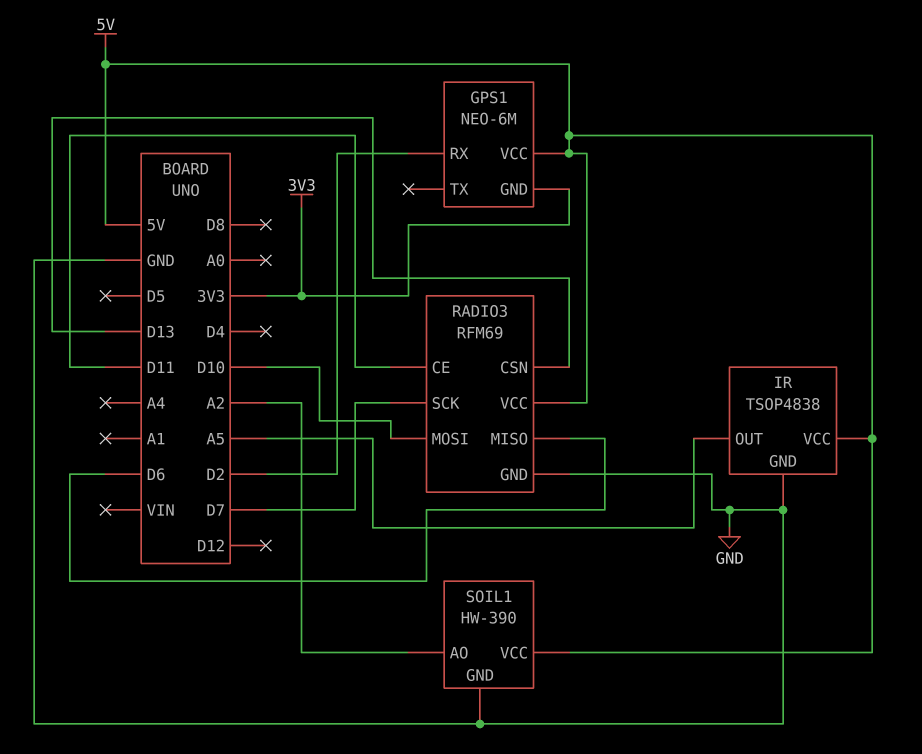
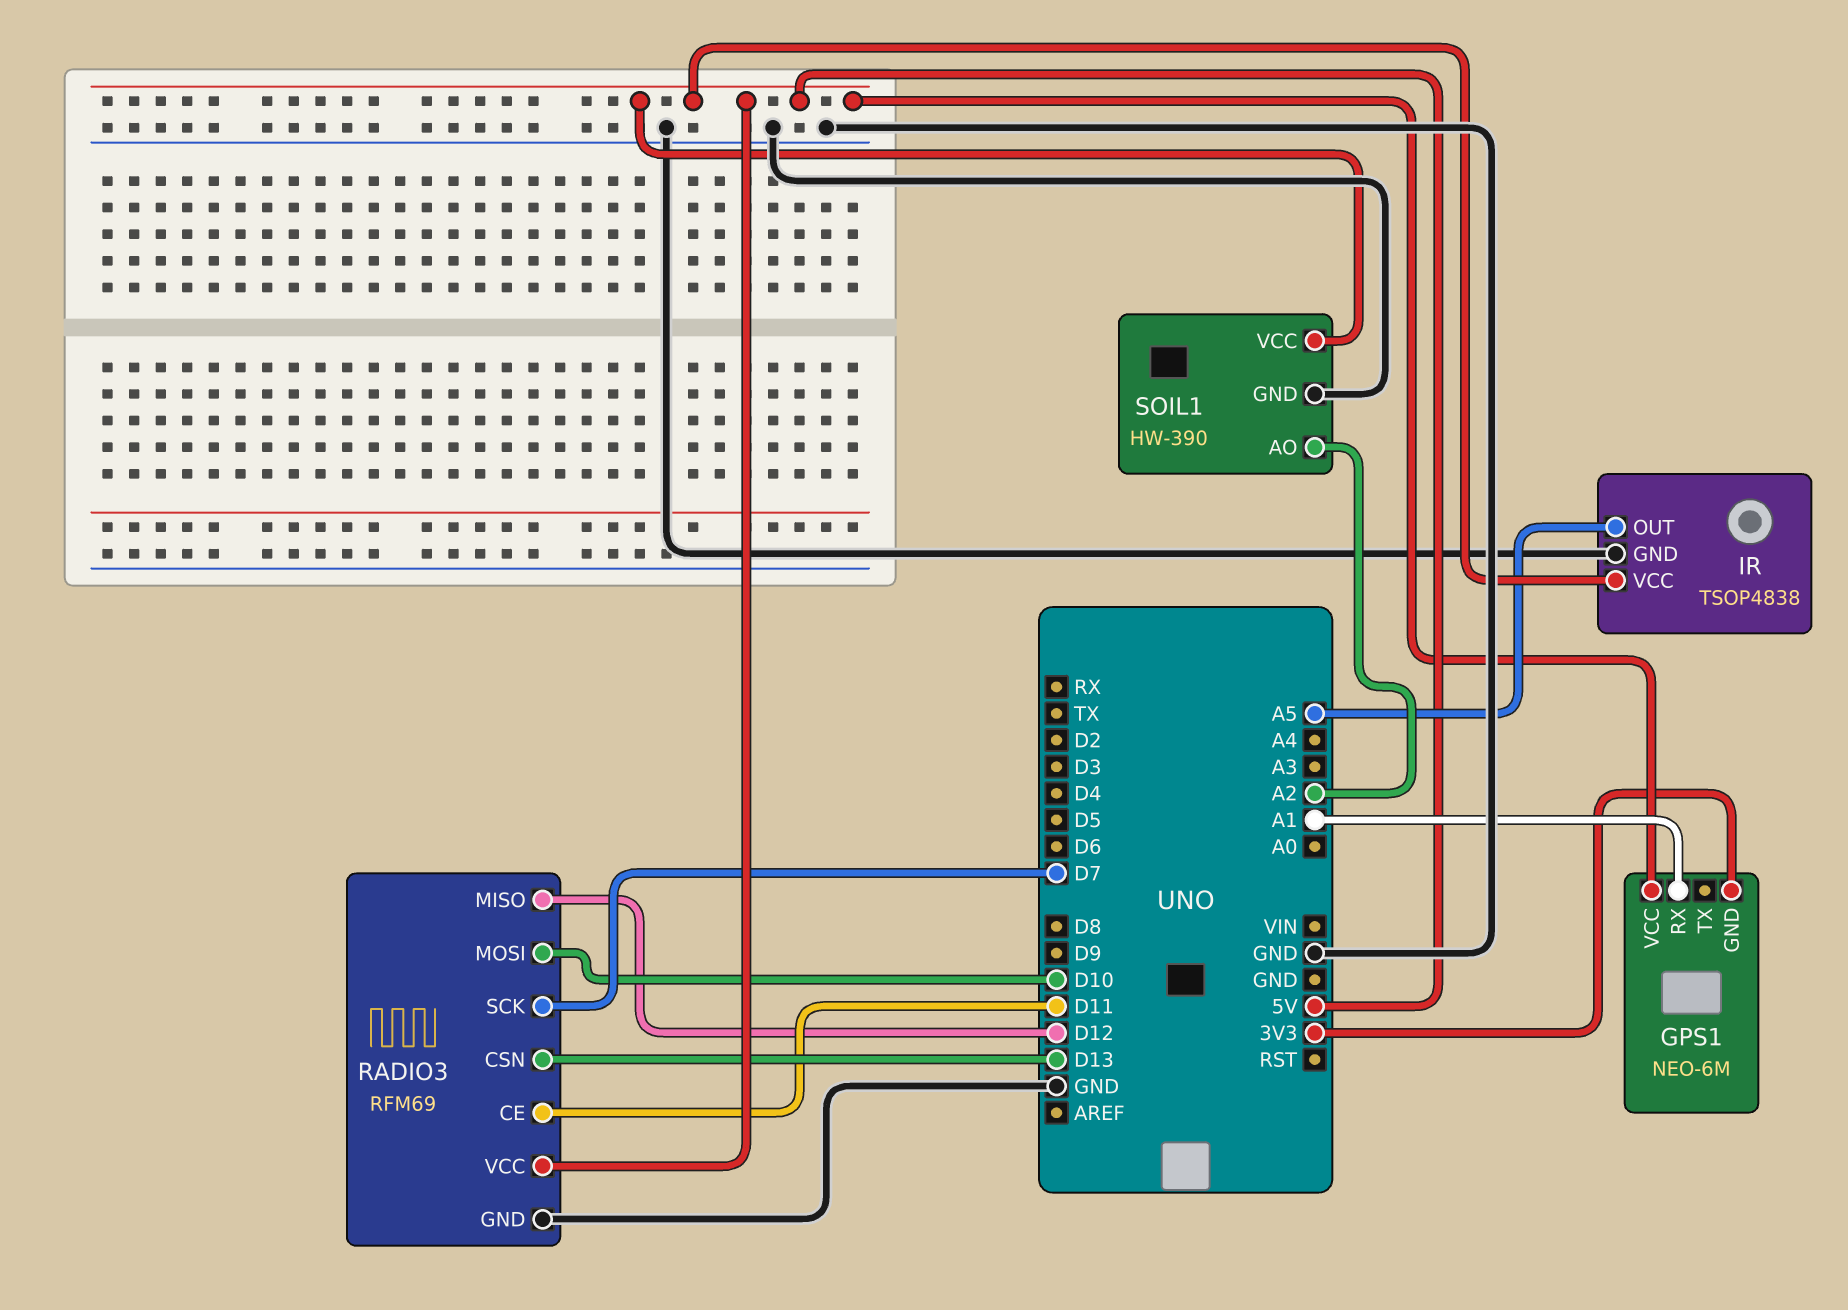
GPS1 pin RX: D2 -> A1
RADIO3 pin MISO: D6 -> D12

